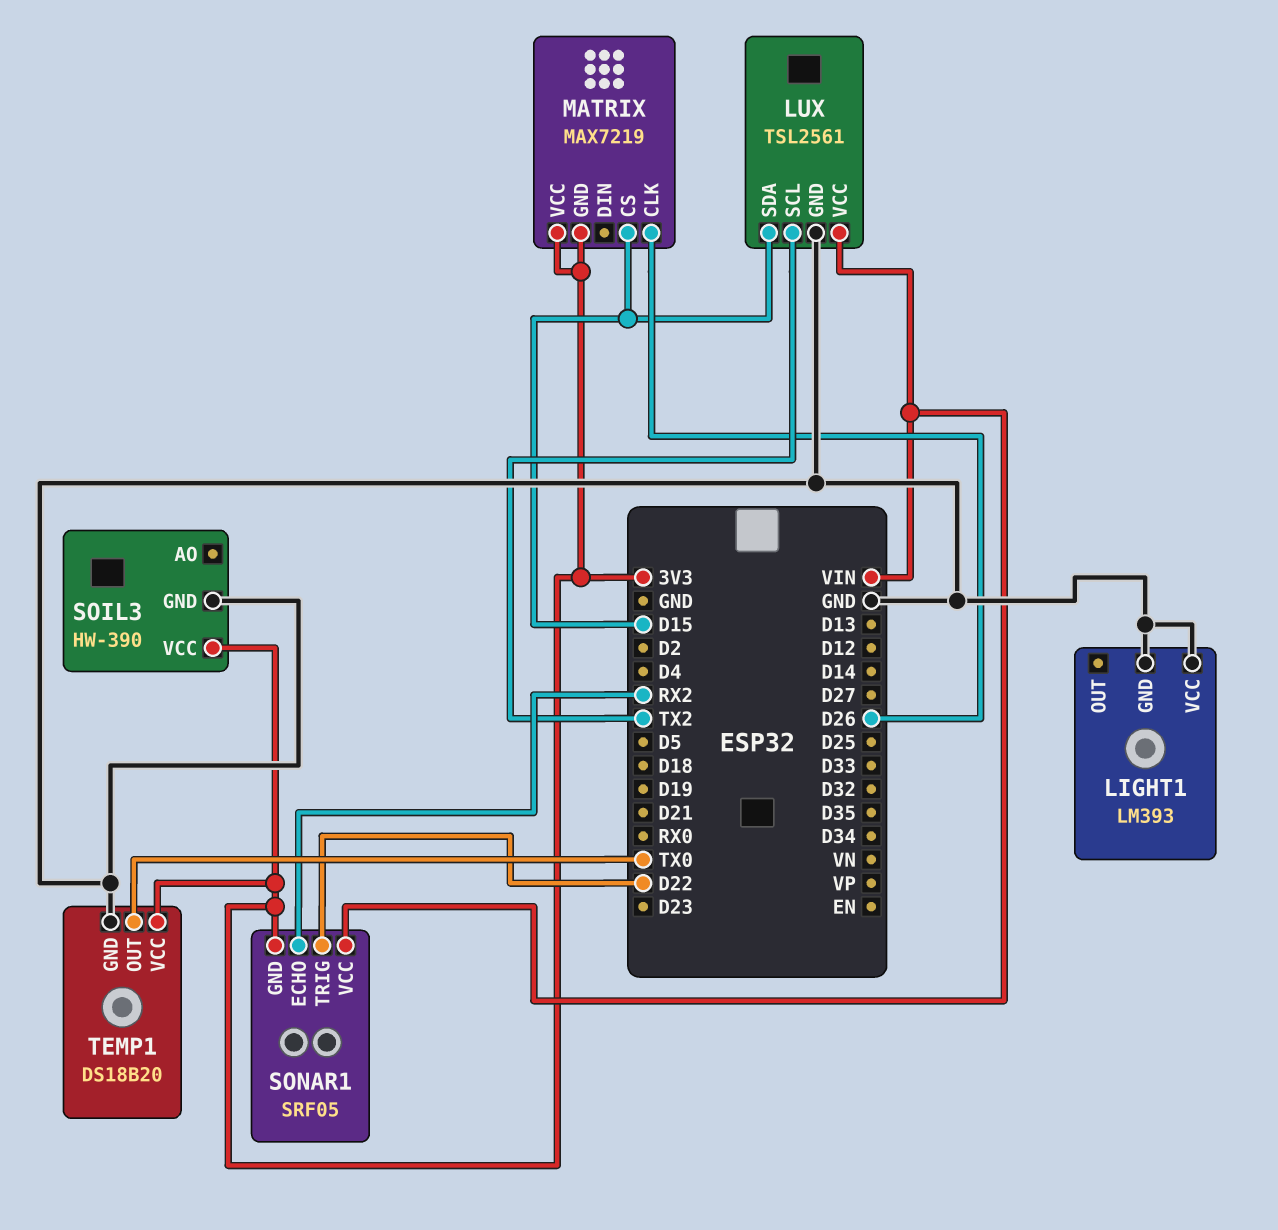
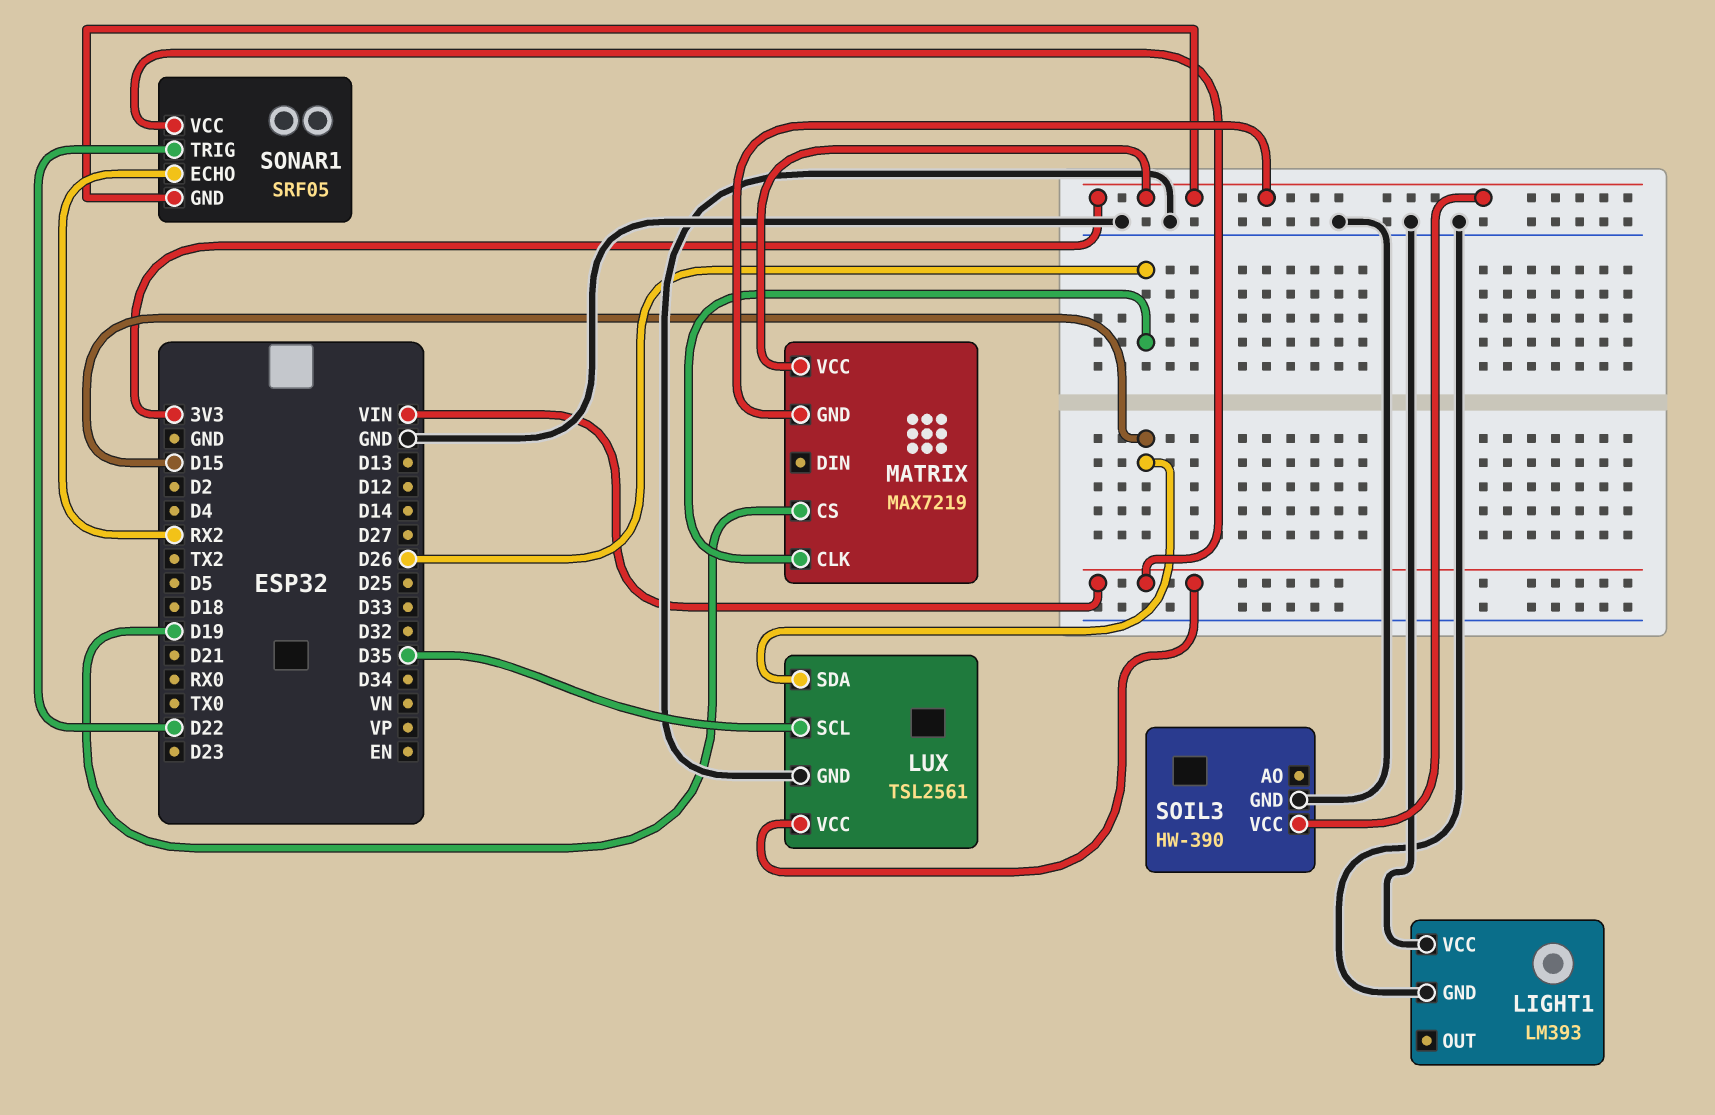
LUX pin SCL: TX2 -> D35
MATRIX pin CS: D15 -> D19
TEMP1: DS18B20 -> none
TEMP1 pin GND: GND -> none
TEMP1 pin OUT: TX0 -> none
TEMP1 pin VCC: 3V3 -> none

